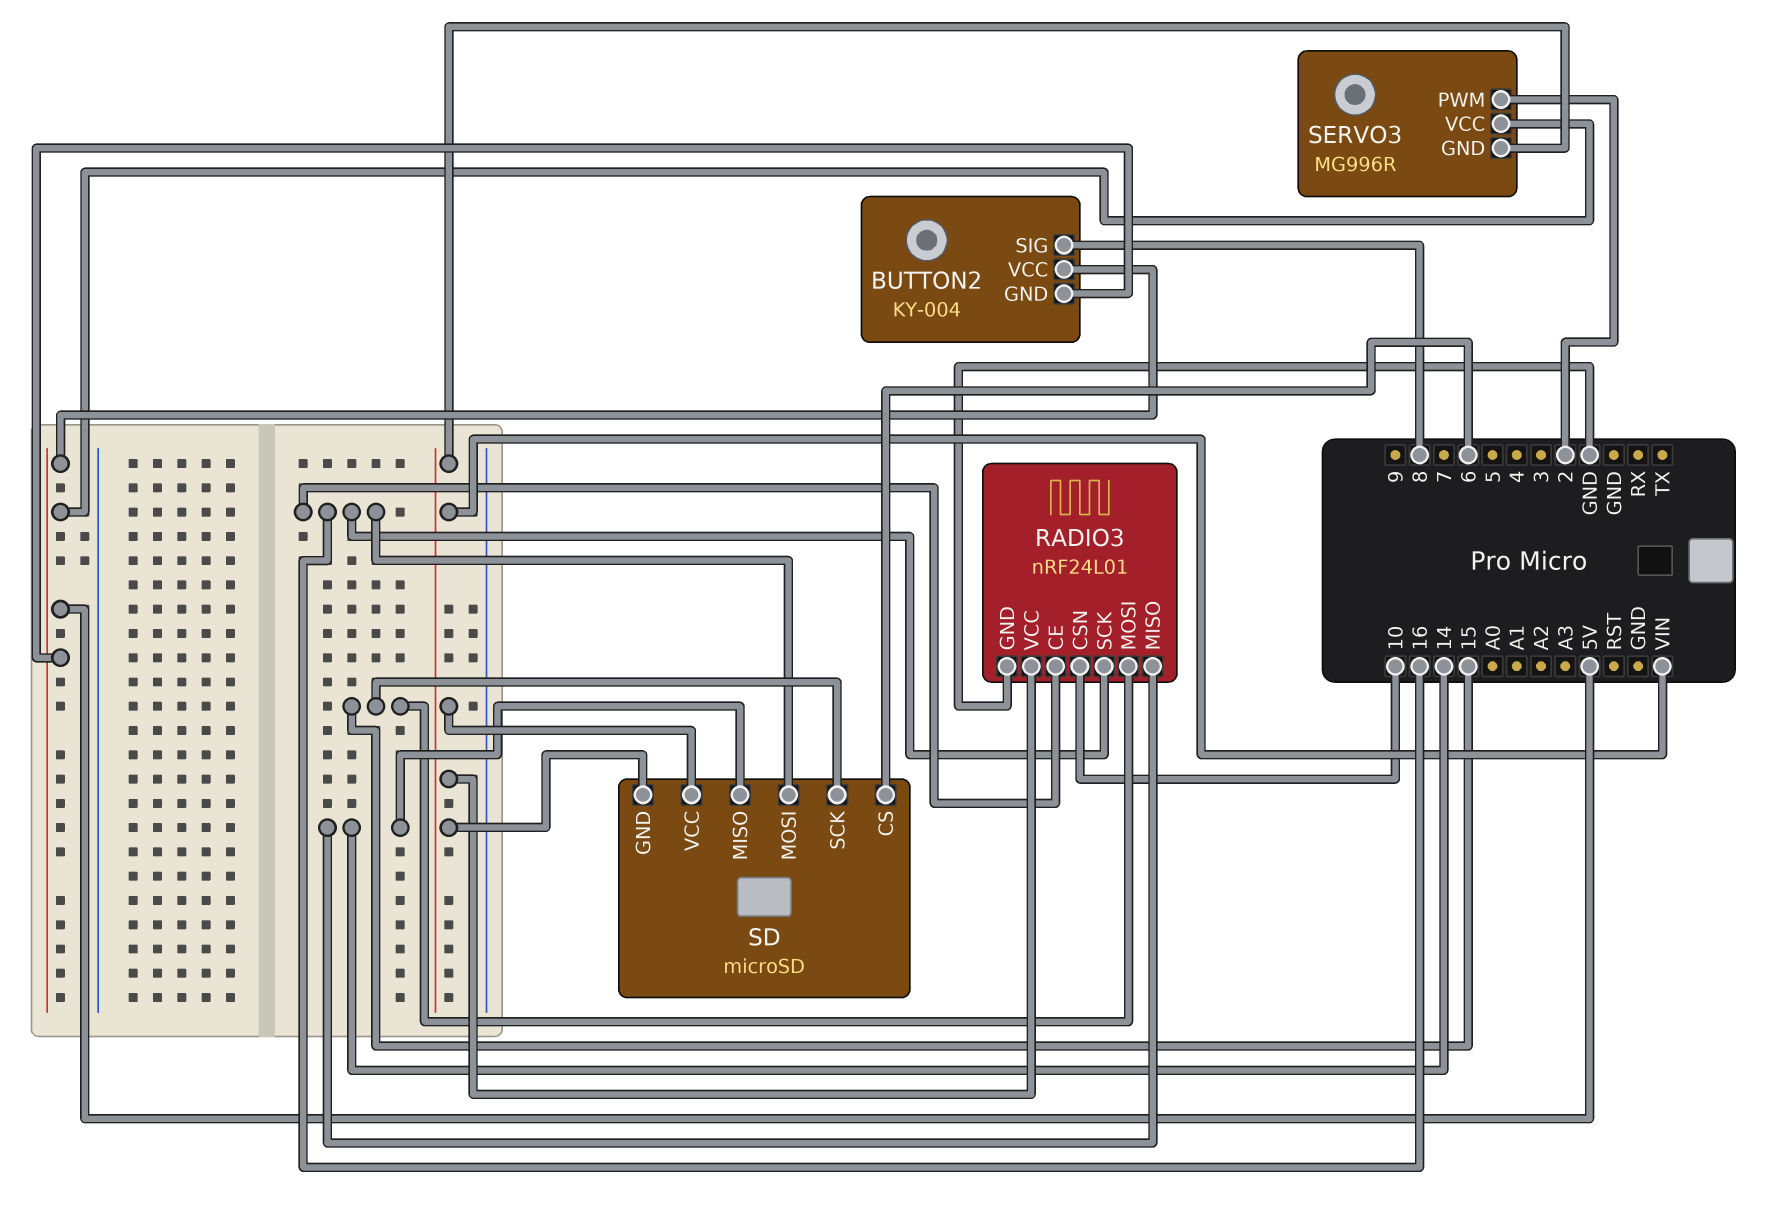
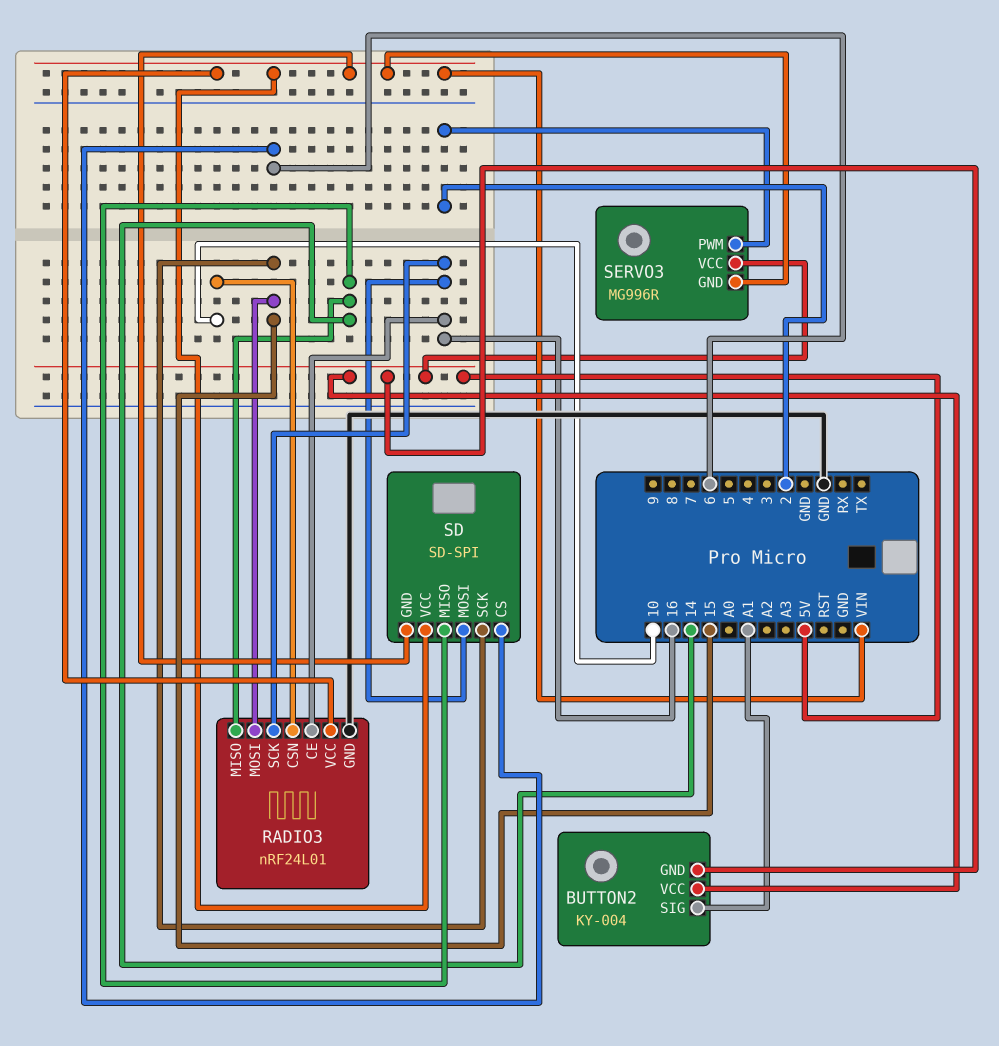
BUTTON2 pin SIG: 8 -> A1
SD: microSD -> SD-SPI

